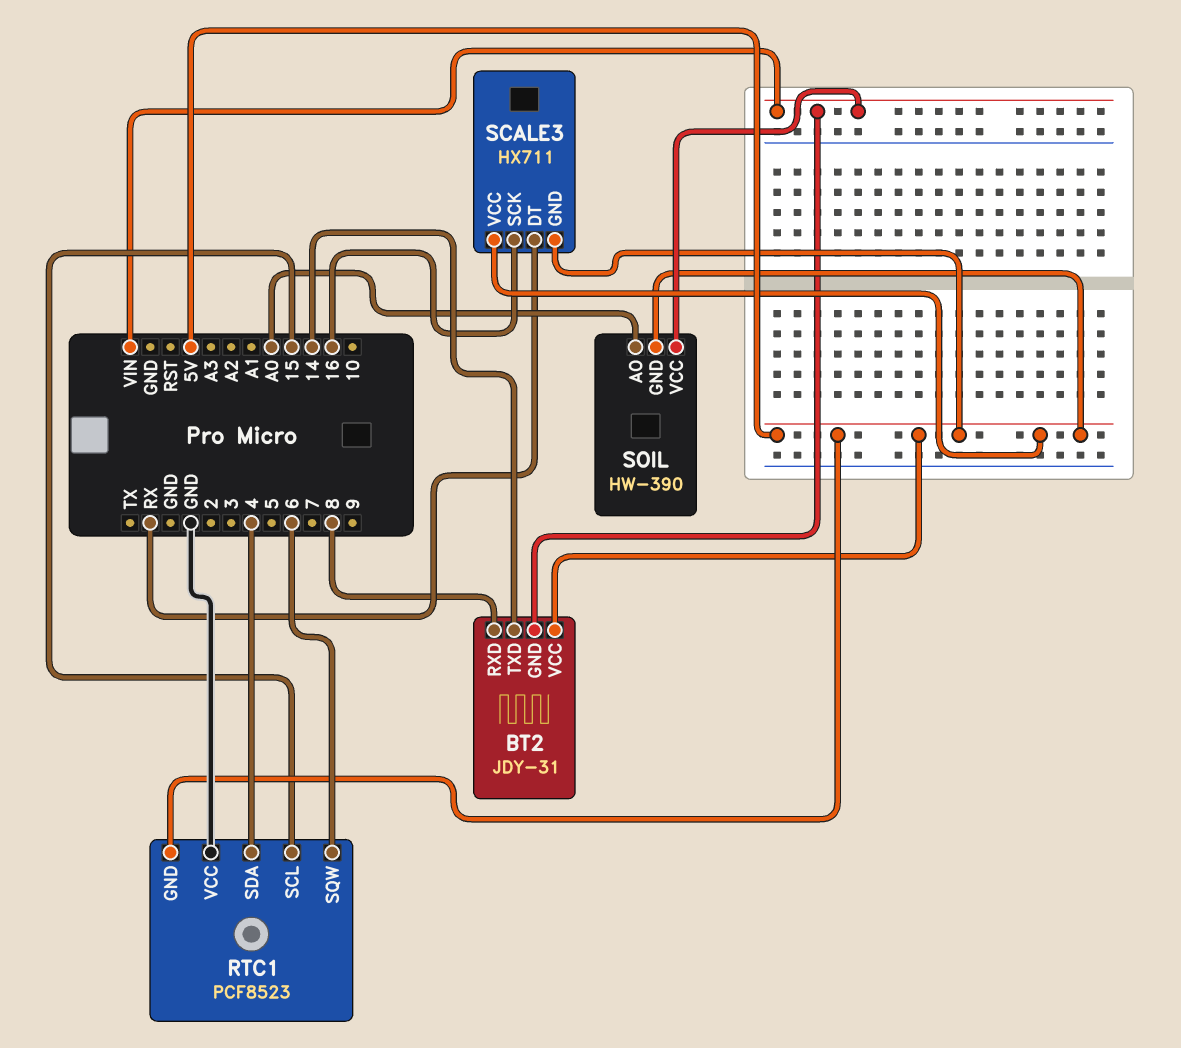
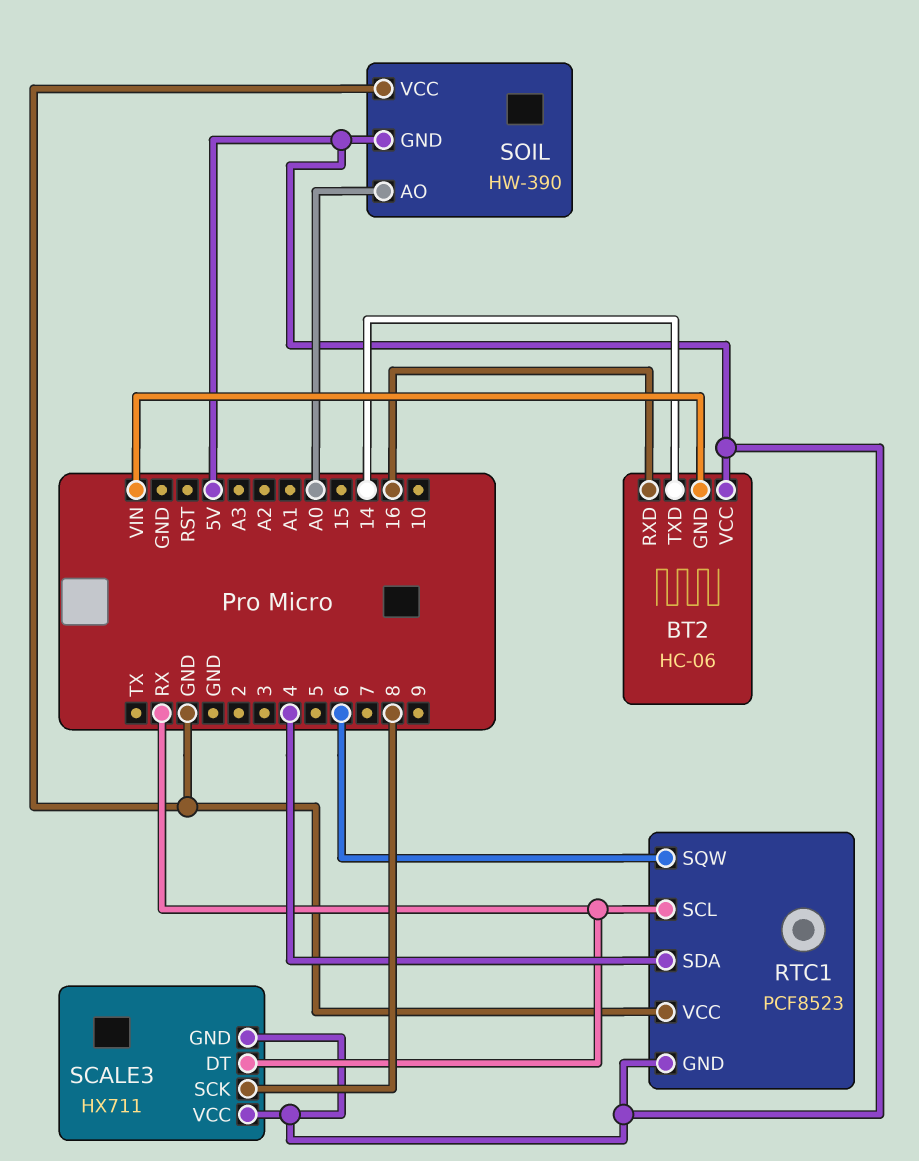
BT2: JDY-31 -> HC-06
BT2 pin RXD: 8 -> 16
RTC1 pin SCL: 15 -> RX
SCALE3 pin SCK: 16 -> 8
SOIL pin VCC: VIN -> GND

